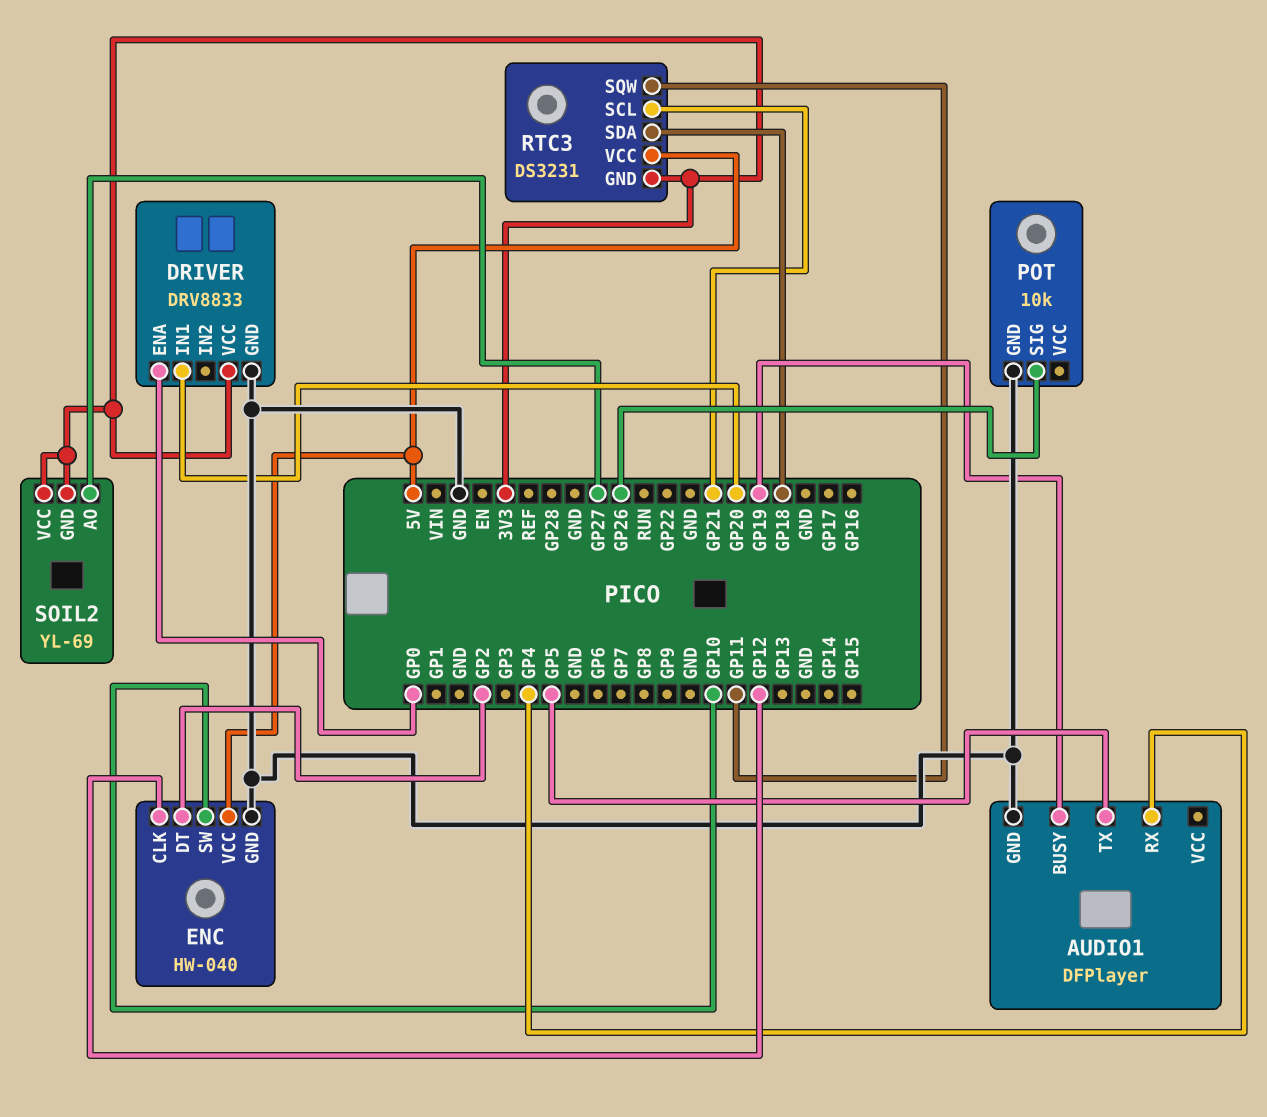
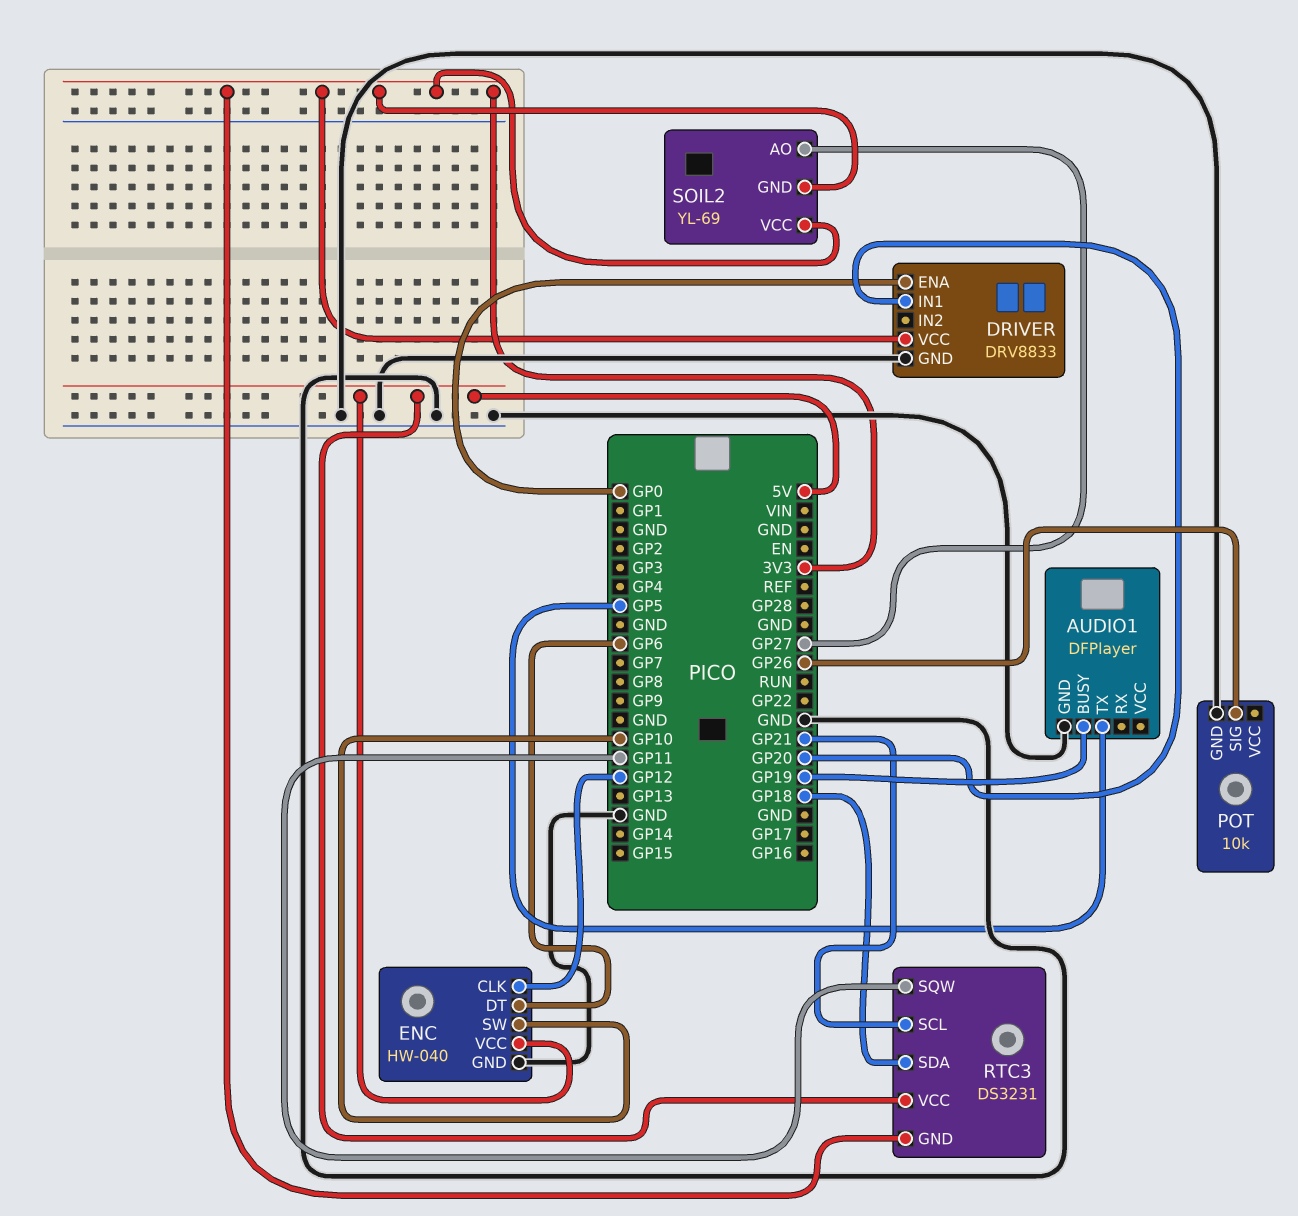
AUDIO1 pin RX: GP4 -> none
ENC pin DT: GP2 -> GP6

